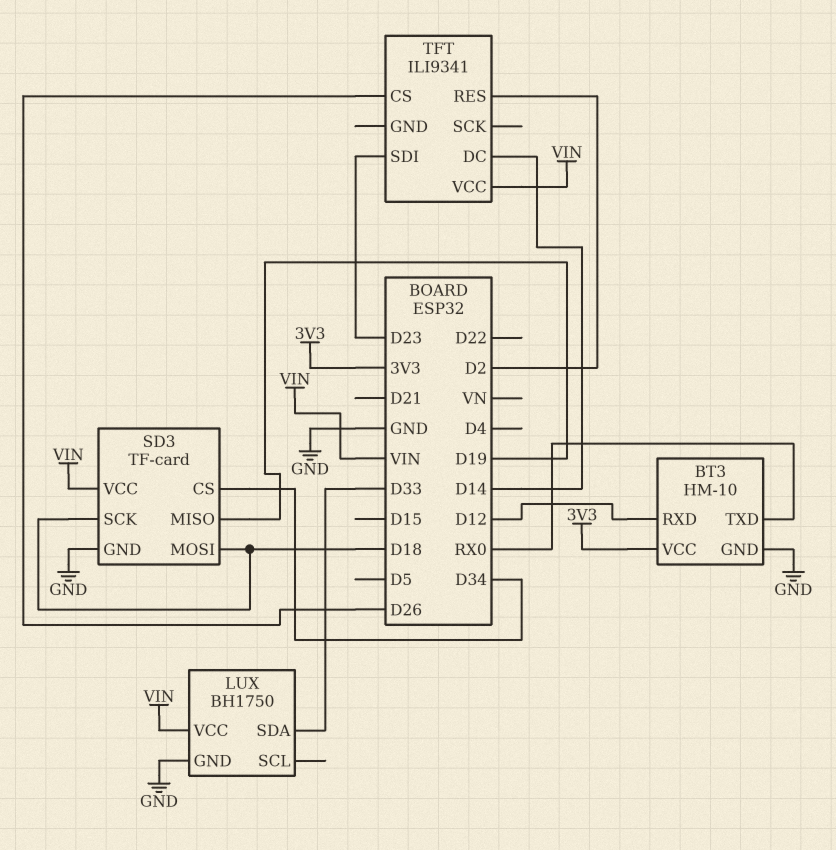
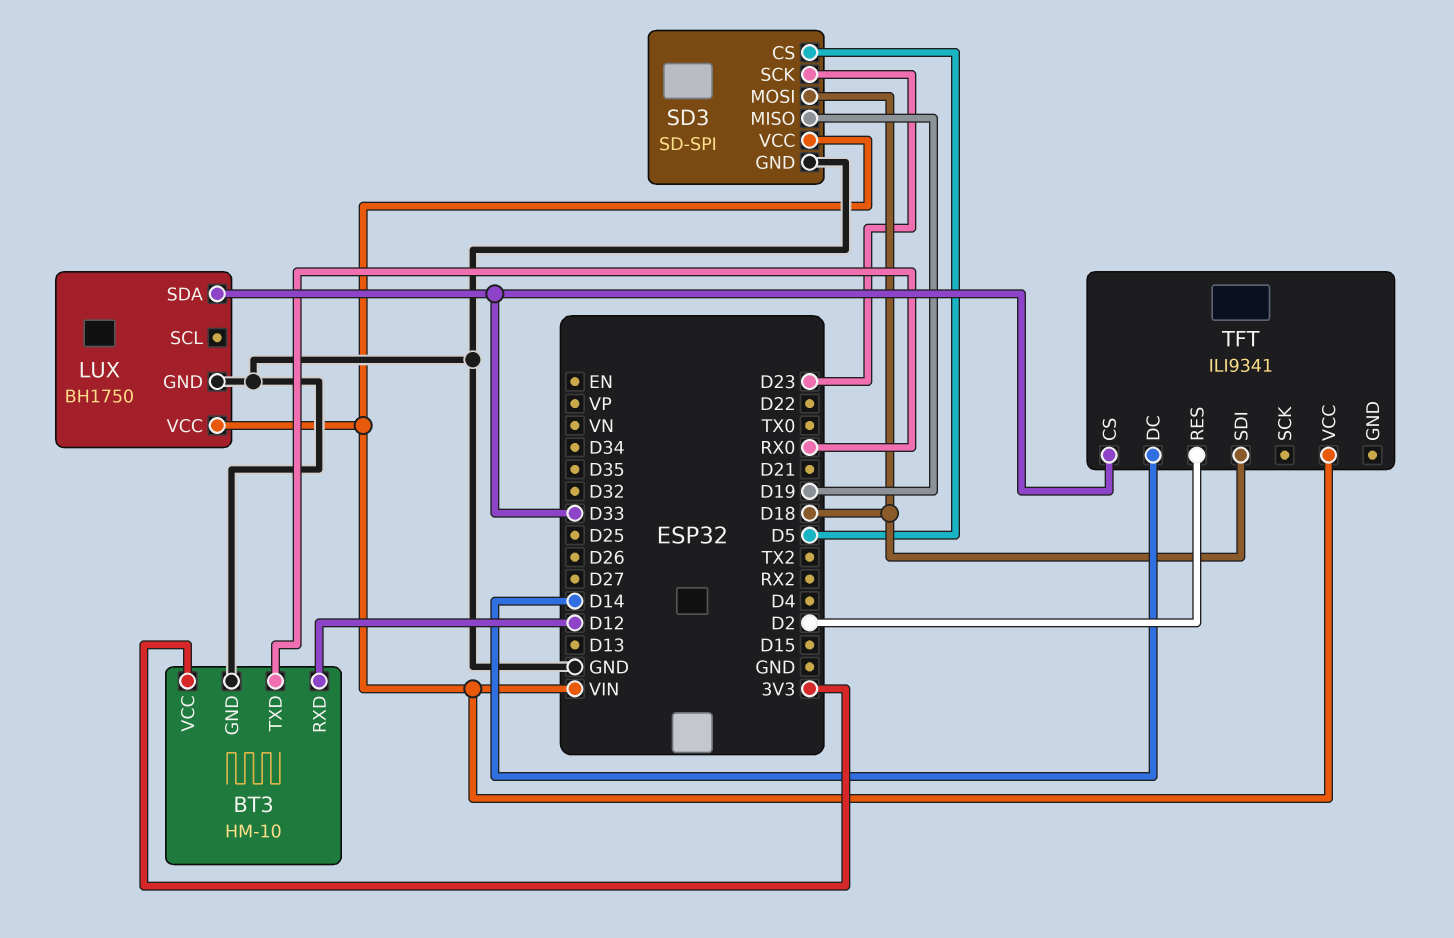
SD3: TF-card -> SD-SPI
SD3 pin CS: D34 -> D5
SD3 pin SCK: D18 -> D23
TFT pin CS: D26 -> D33
TFT pin SDI: D23 -> D18

